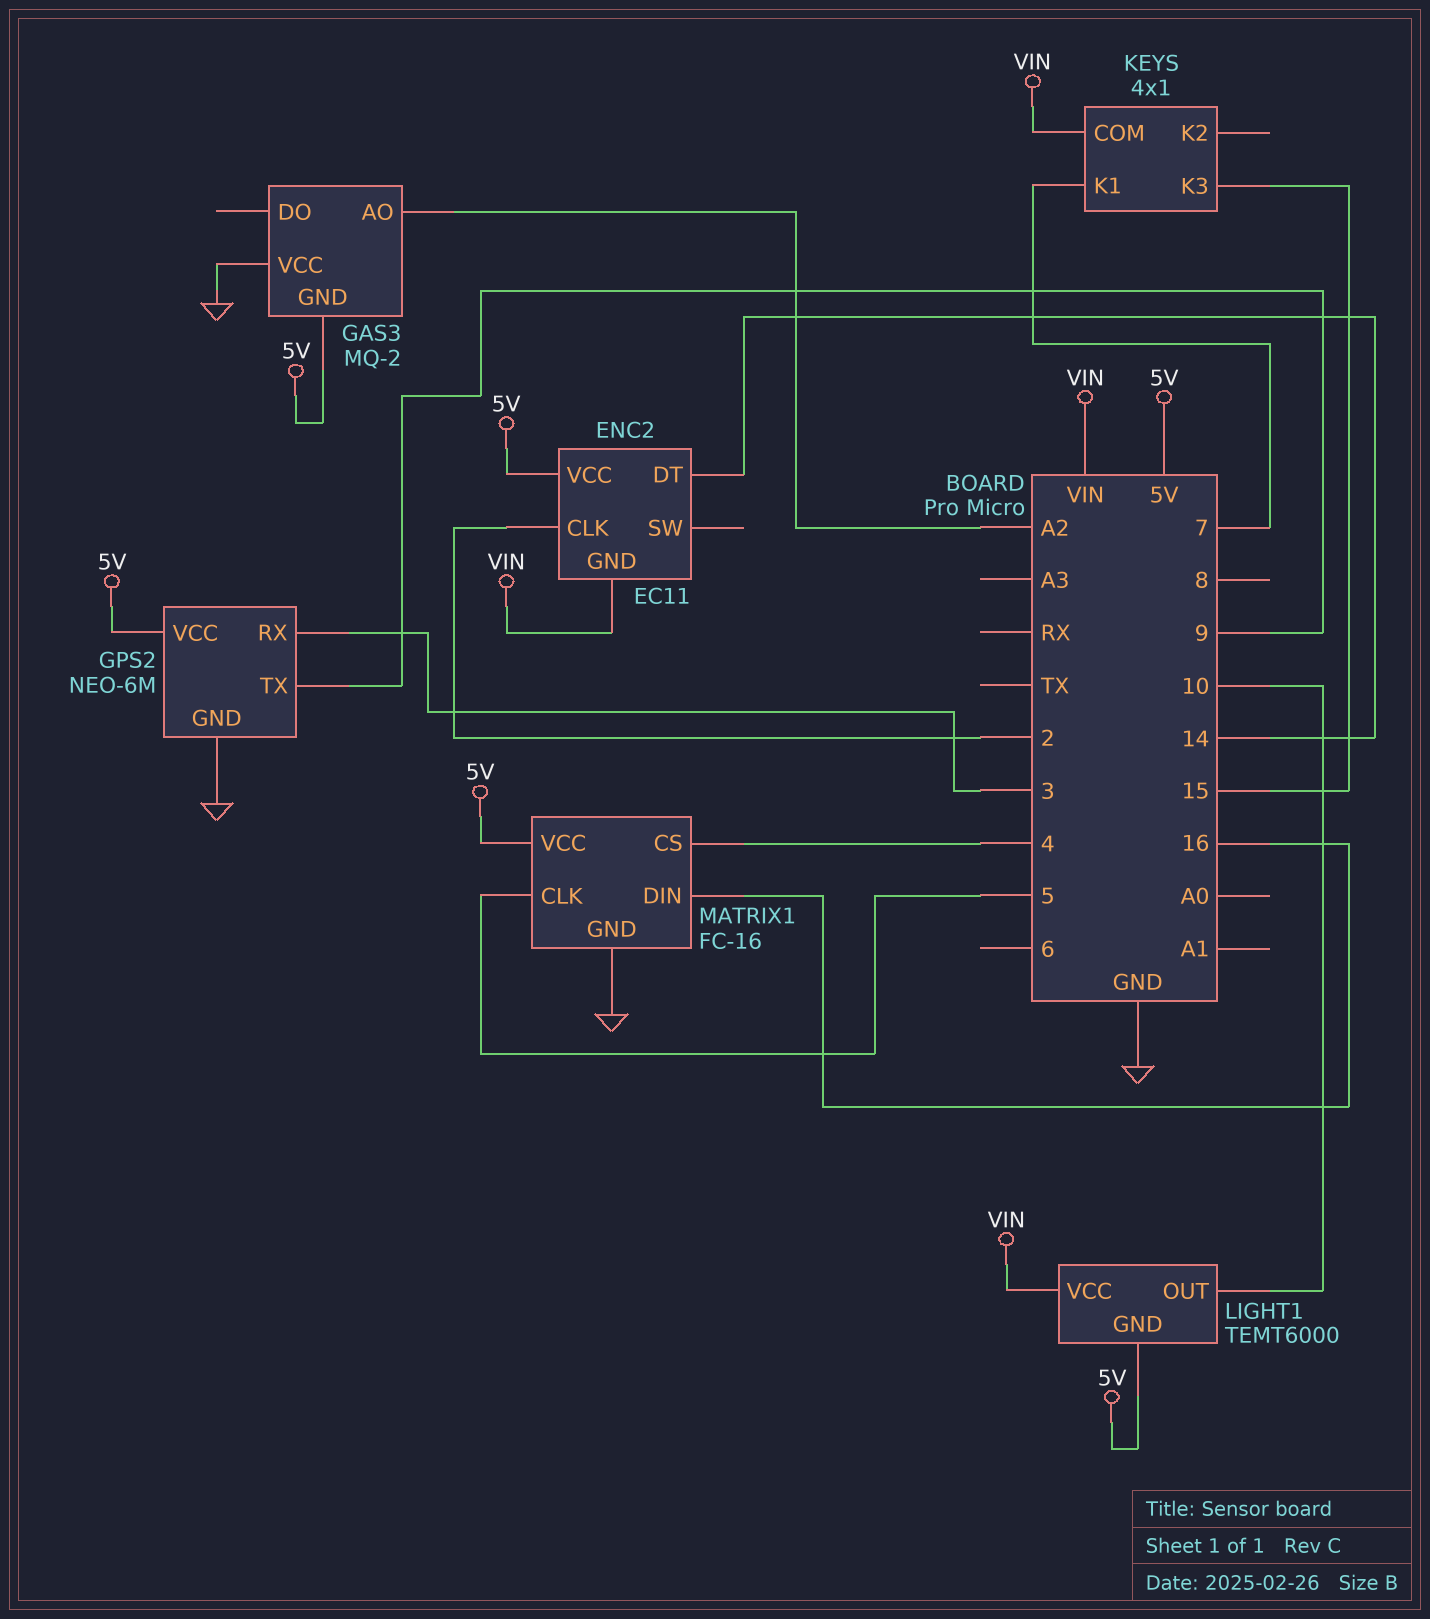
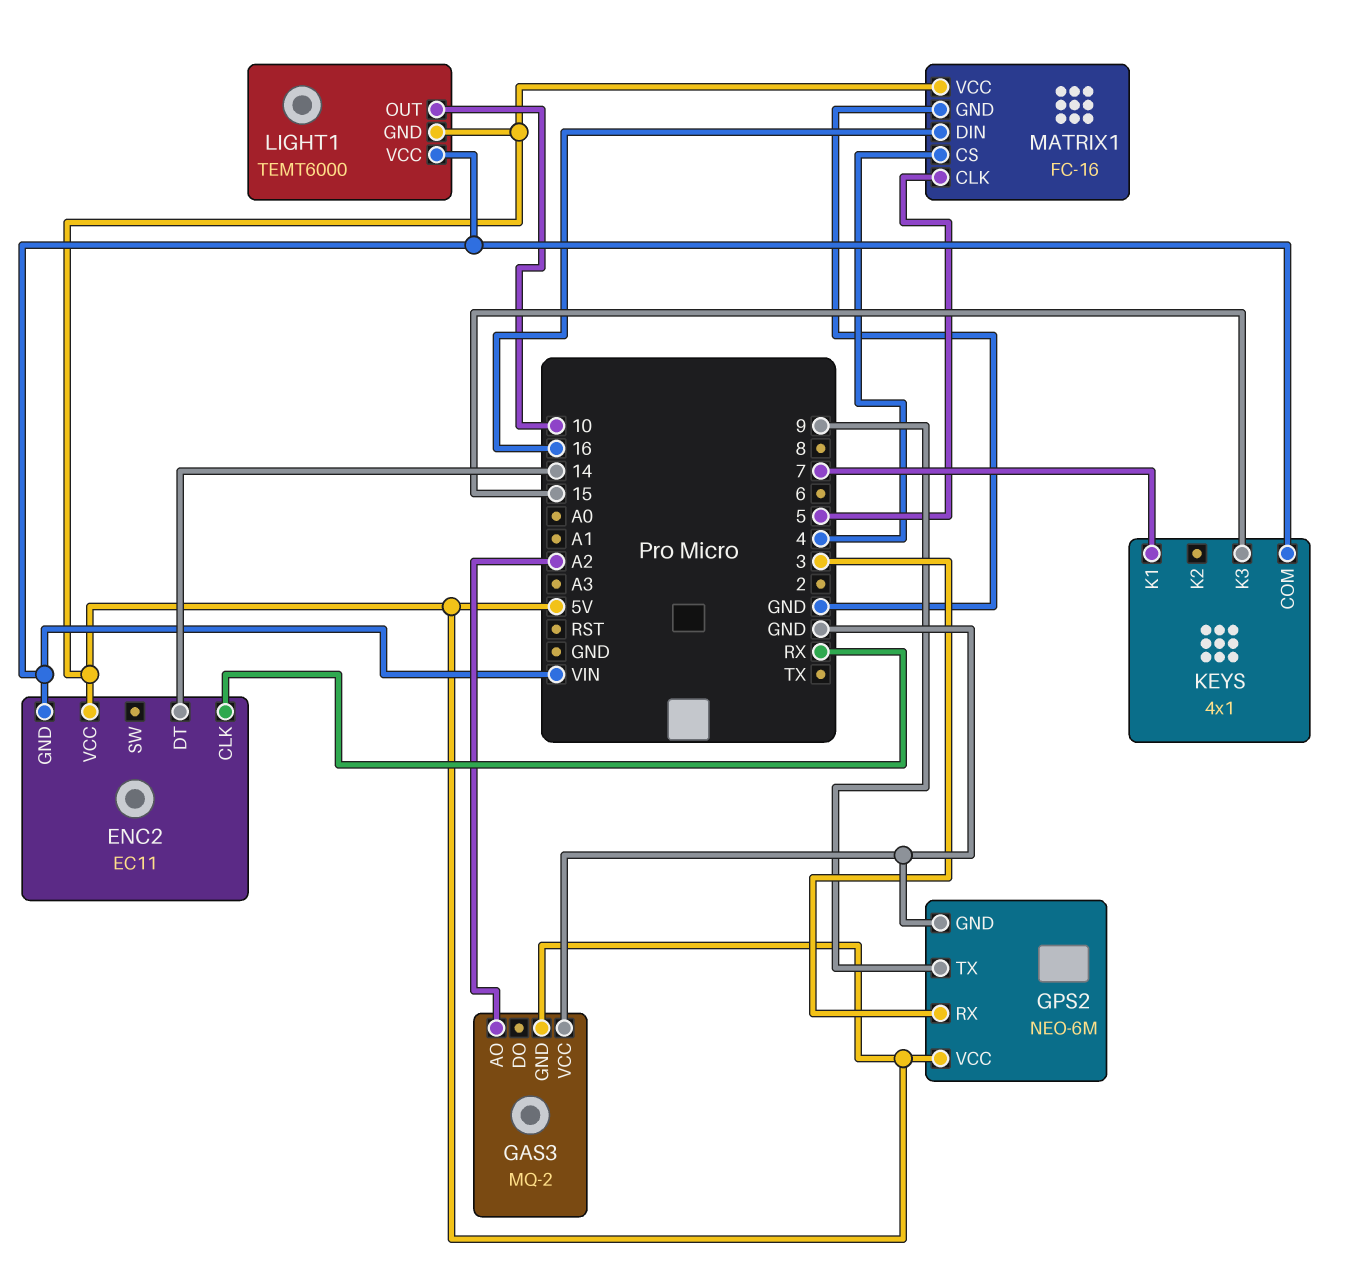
ENC2 pin CLK: 2 -> RX

